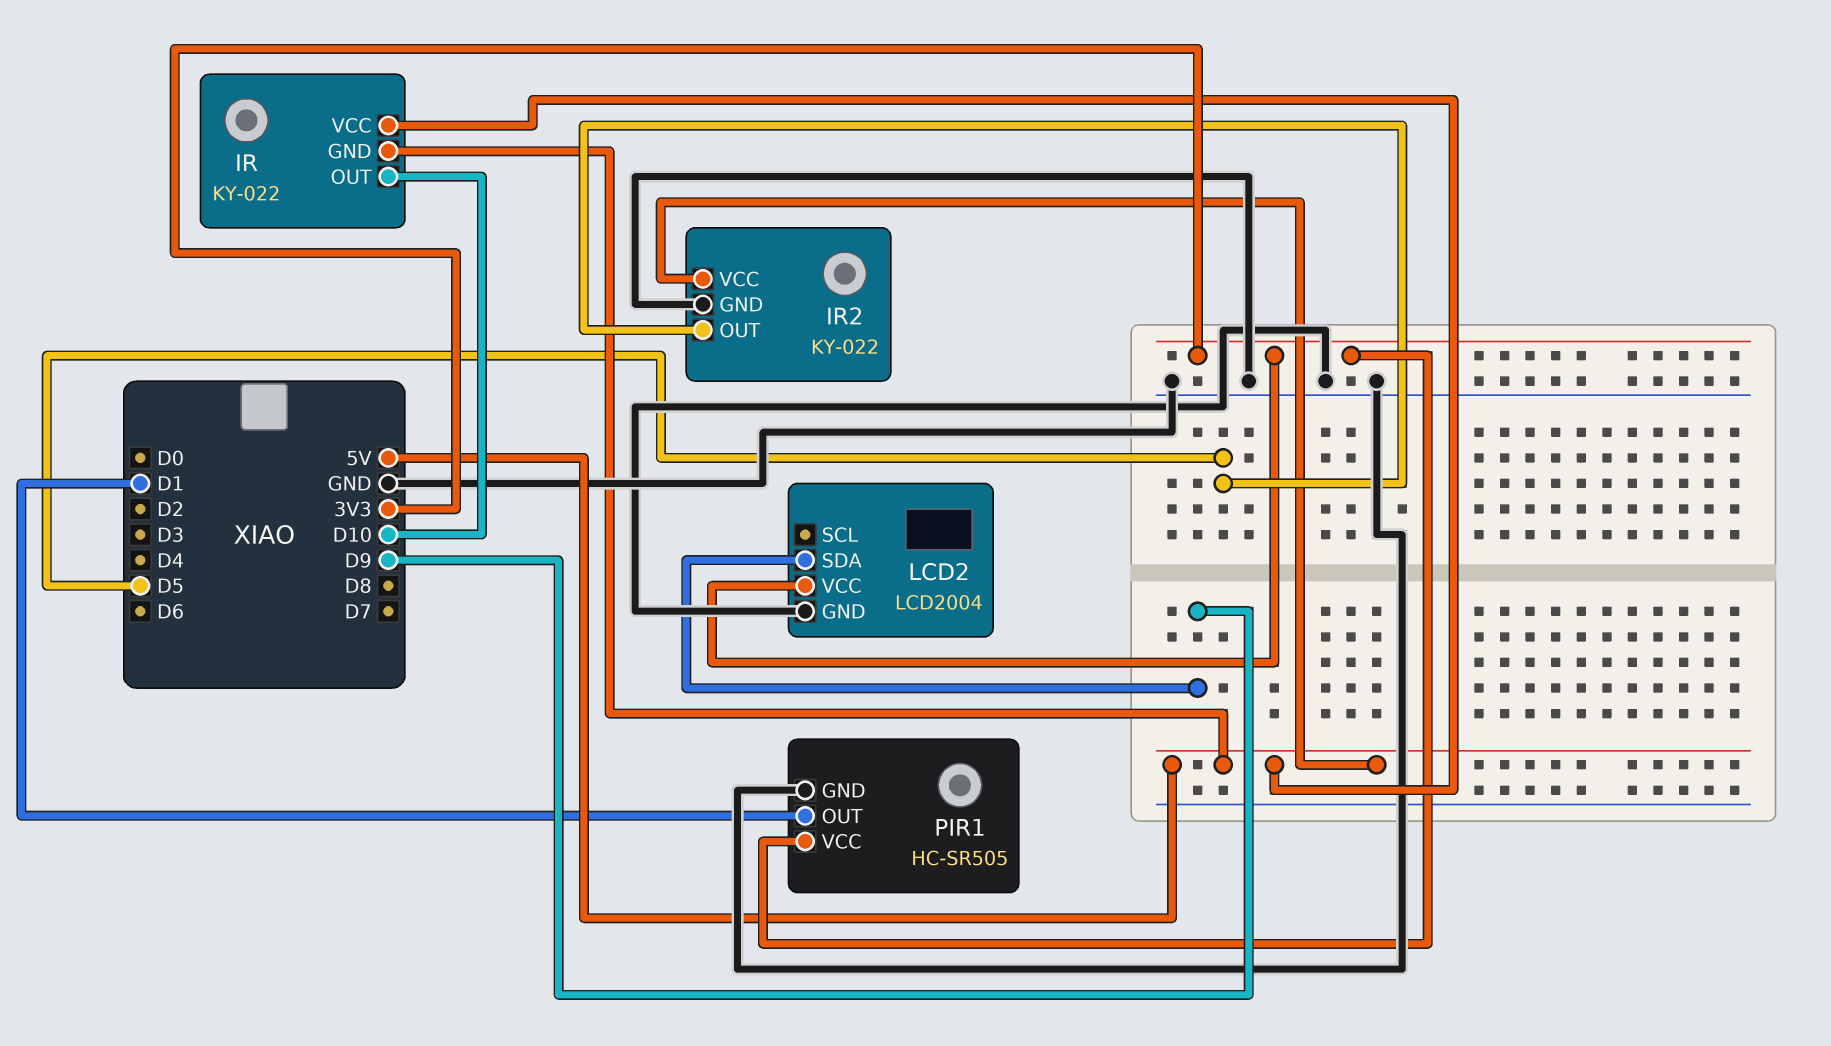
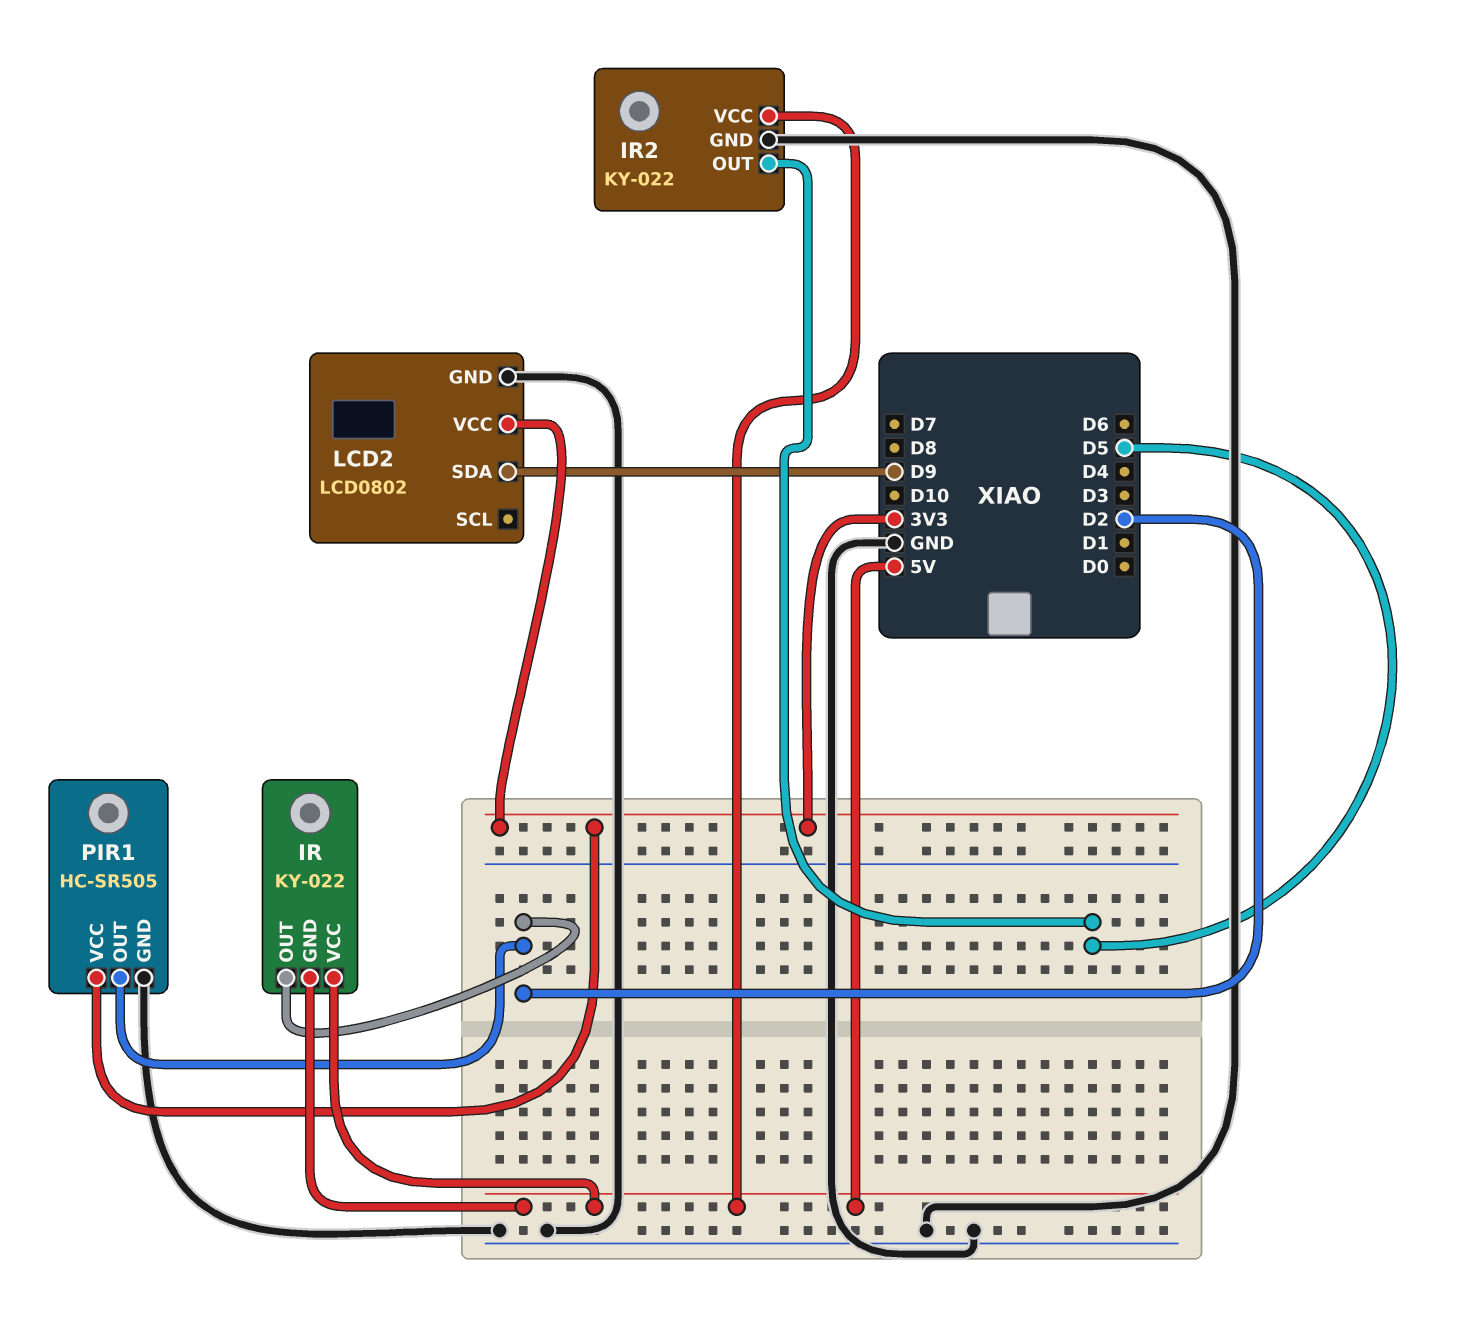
IR pin OUT: D10 -> D2
LCD2: LCD2004 -> LCD0802
PIR1 pin OUT: D1 -> D2

